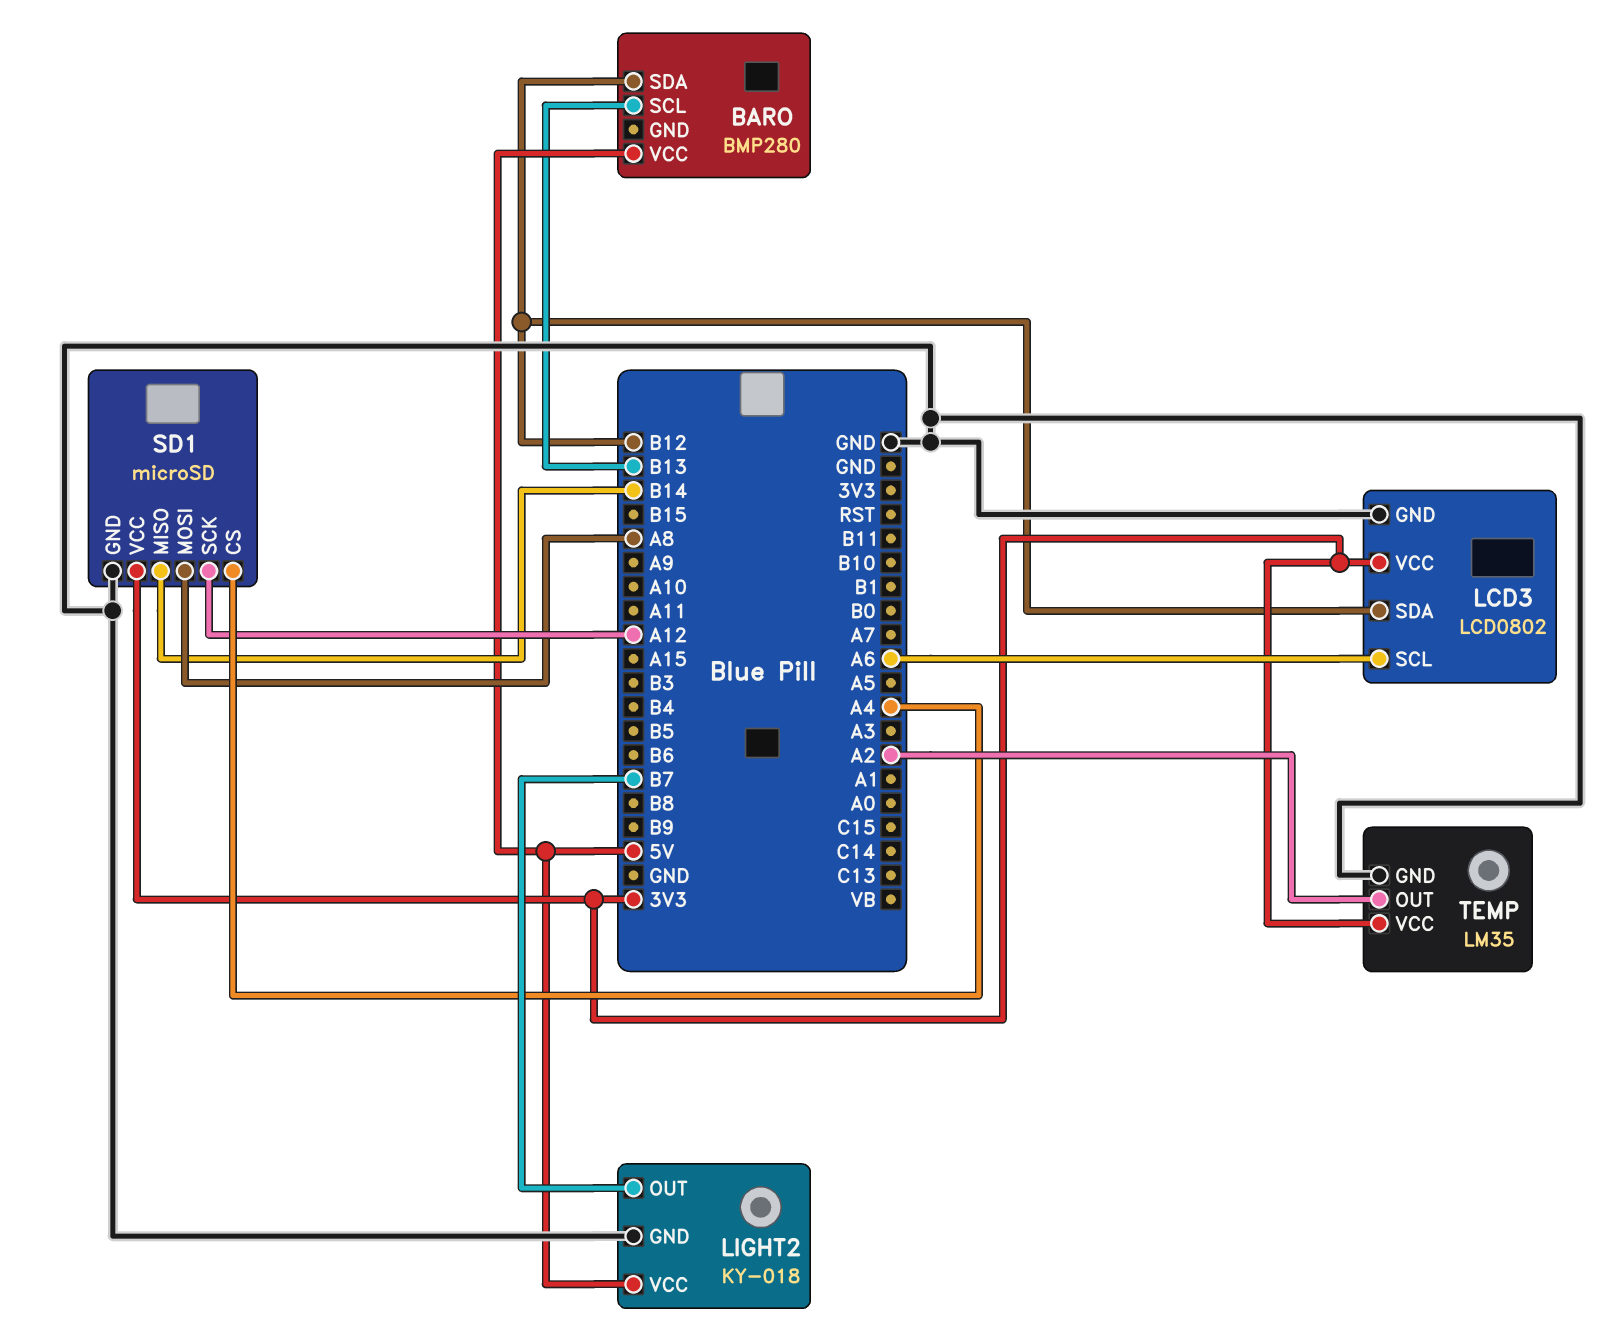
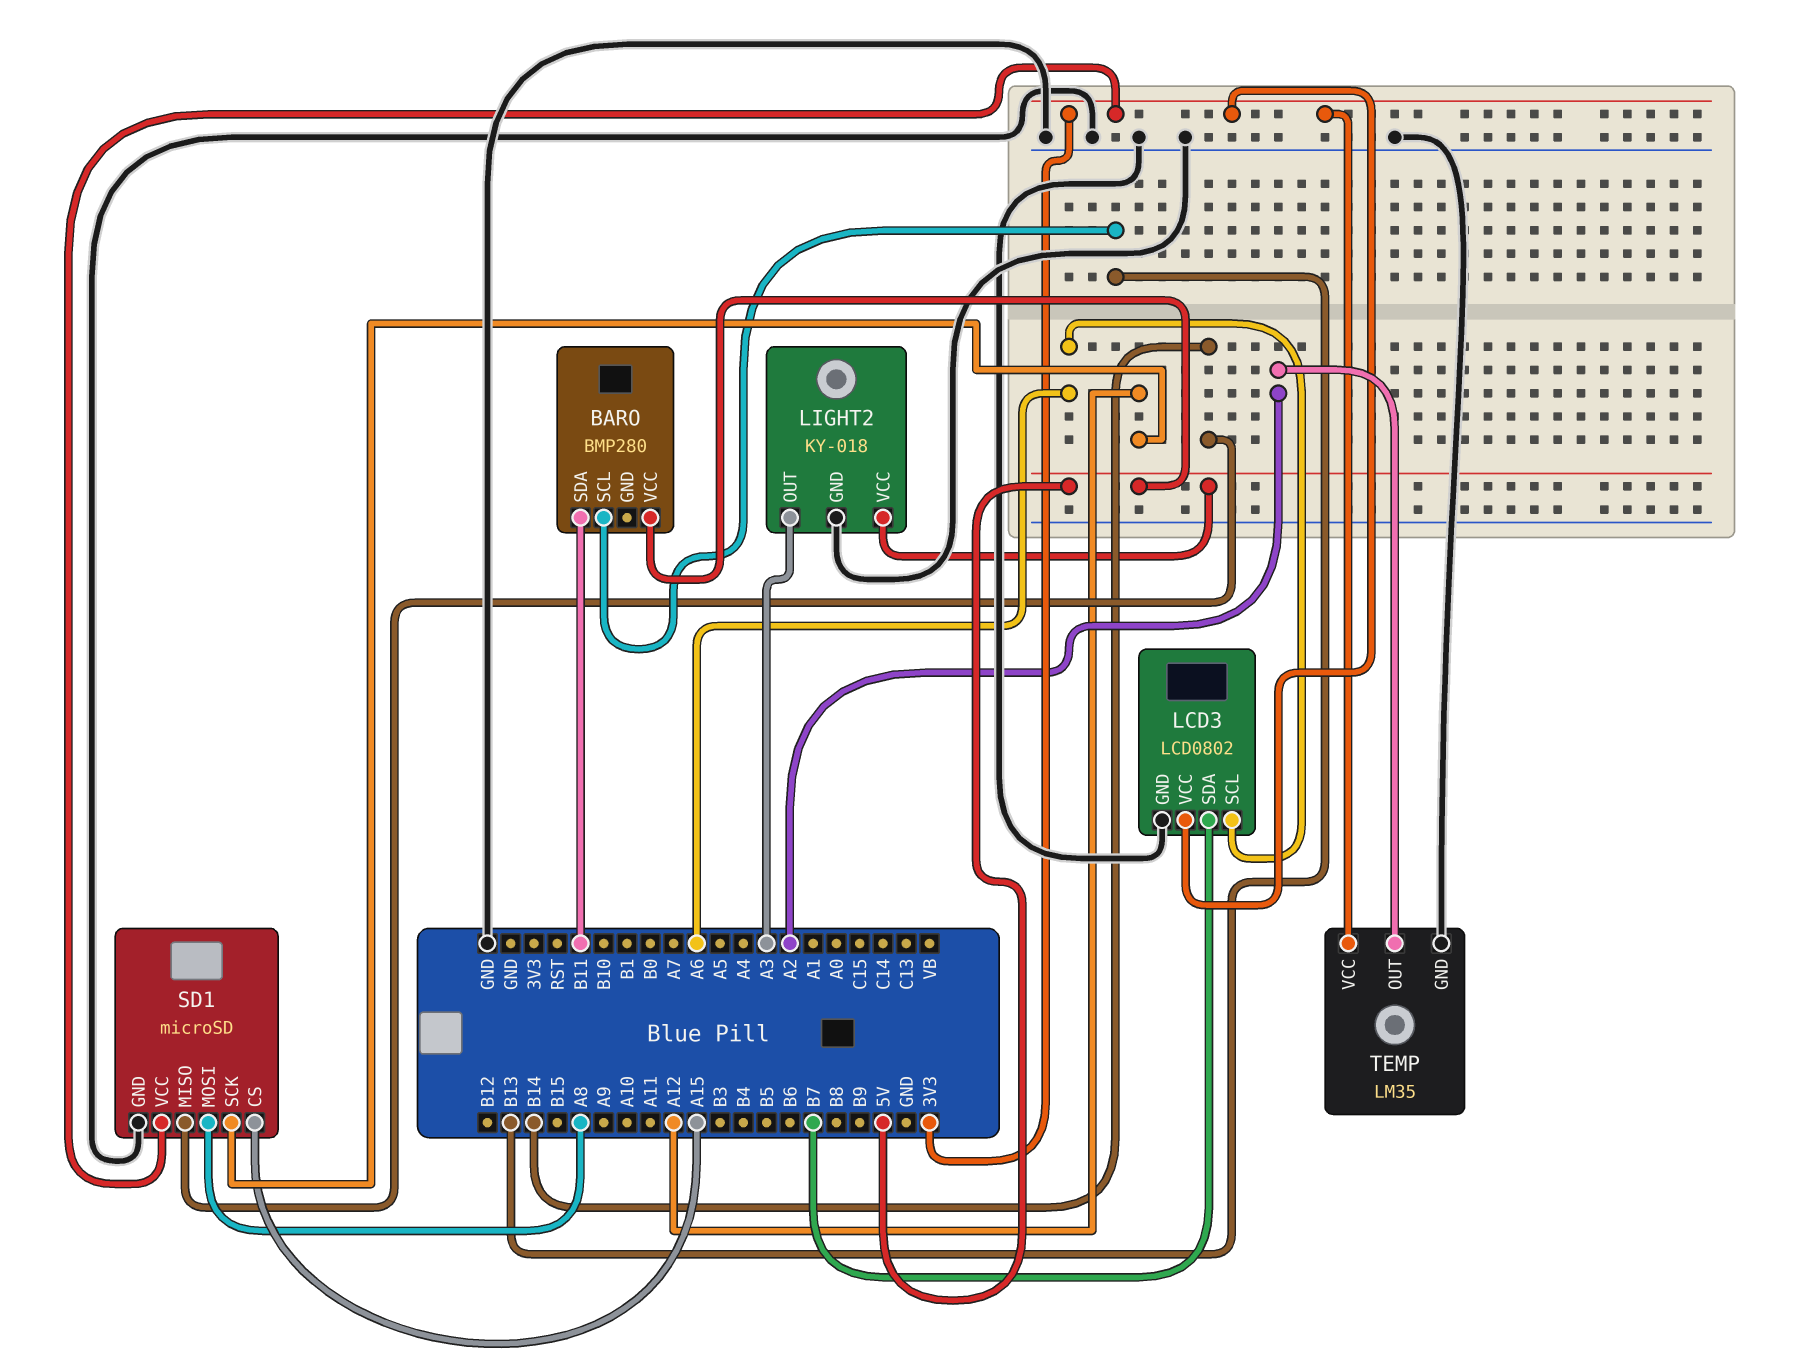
BARO pin SDA: B12 -> B11
LCD3 pin SDA: B12 -> B7
LIGHT2 pin OUT: B7 -> A3
SD1 pin CS: A4 -> A15

